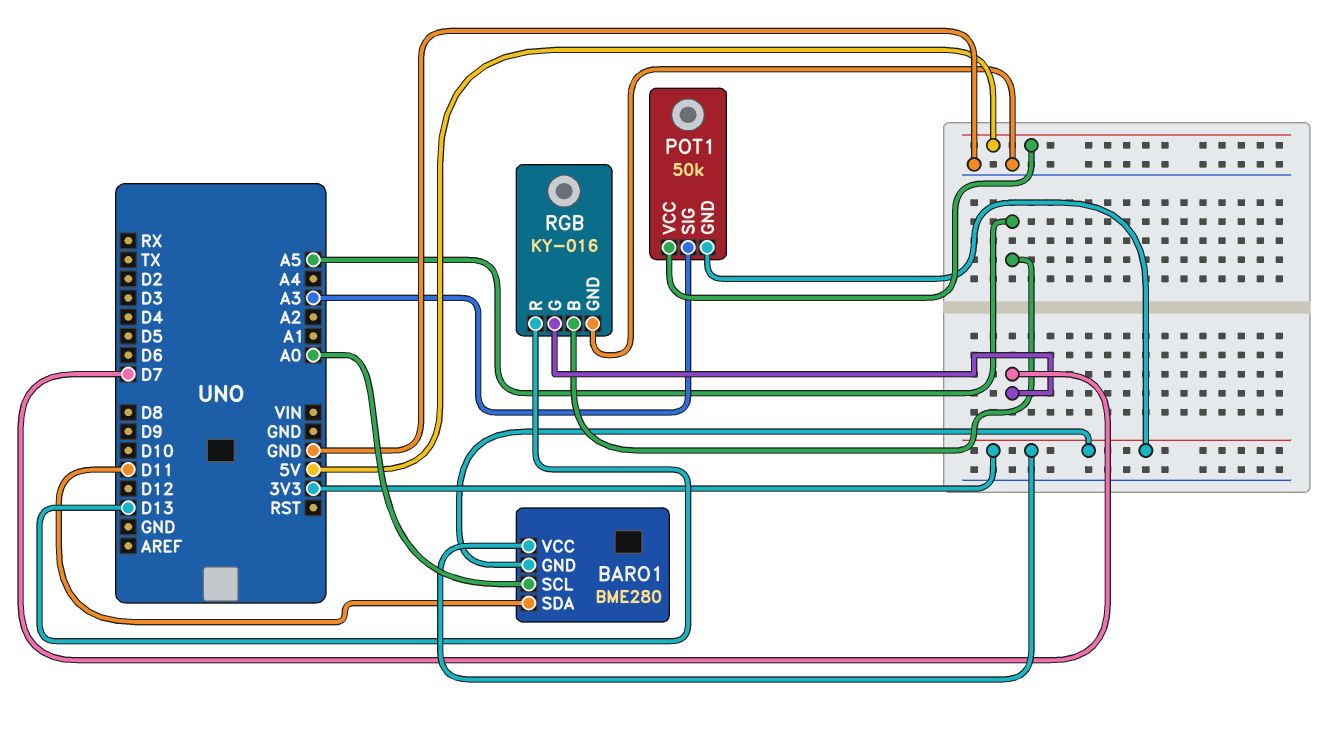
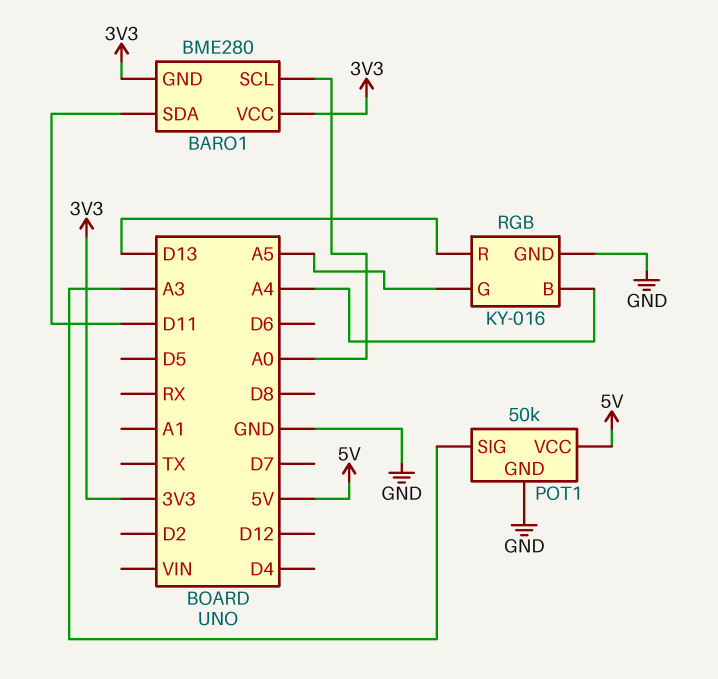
POT1 pin GND: 3V3 -> GND
RGB pin B: A5 -> A4
RGB pin G: D7 -> A5

